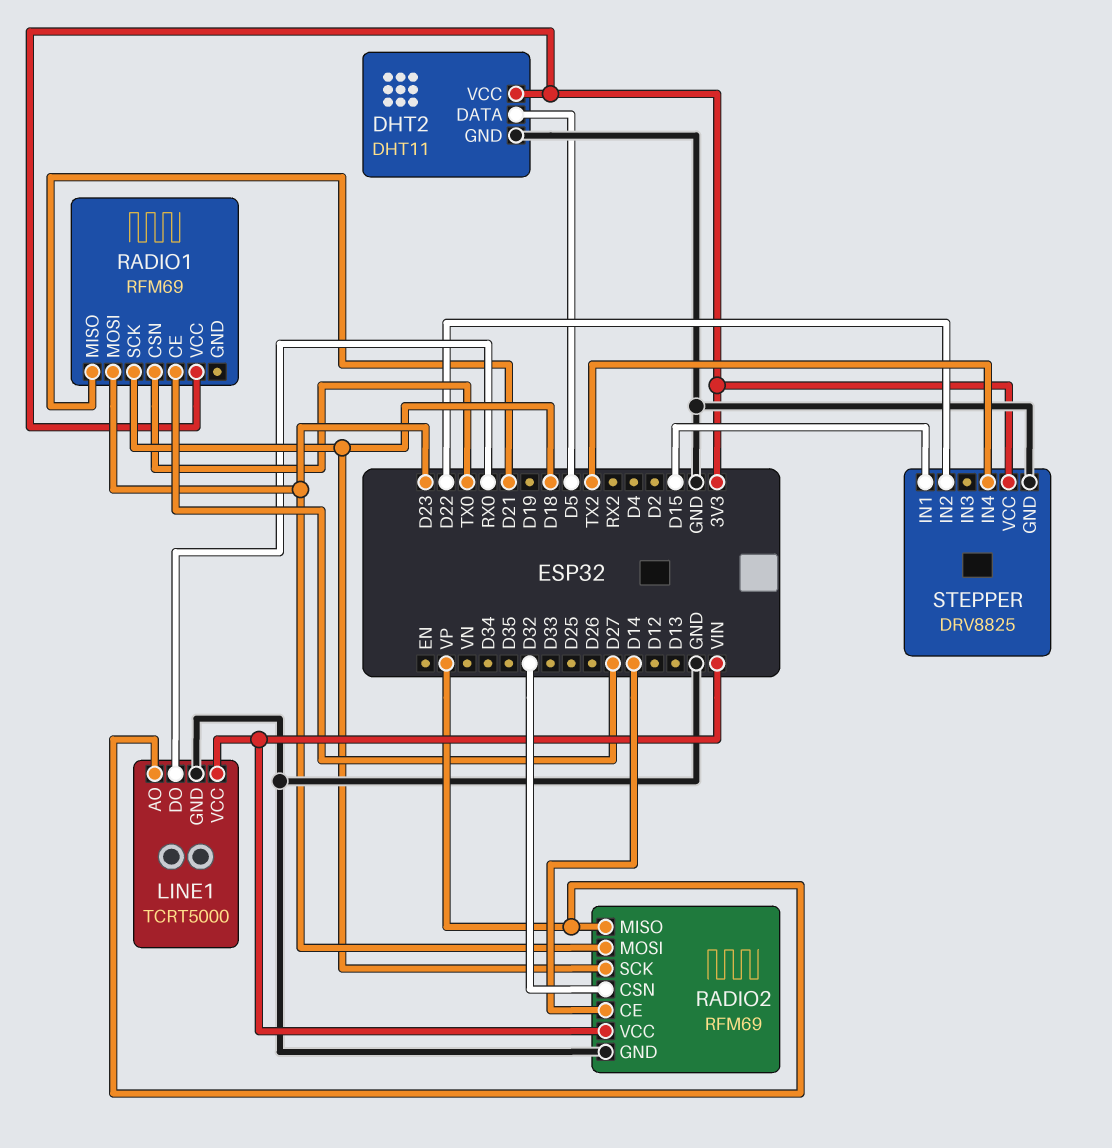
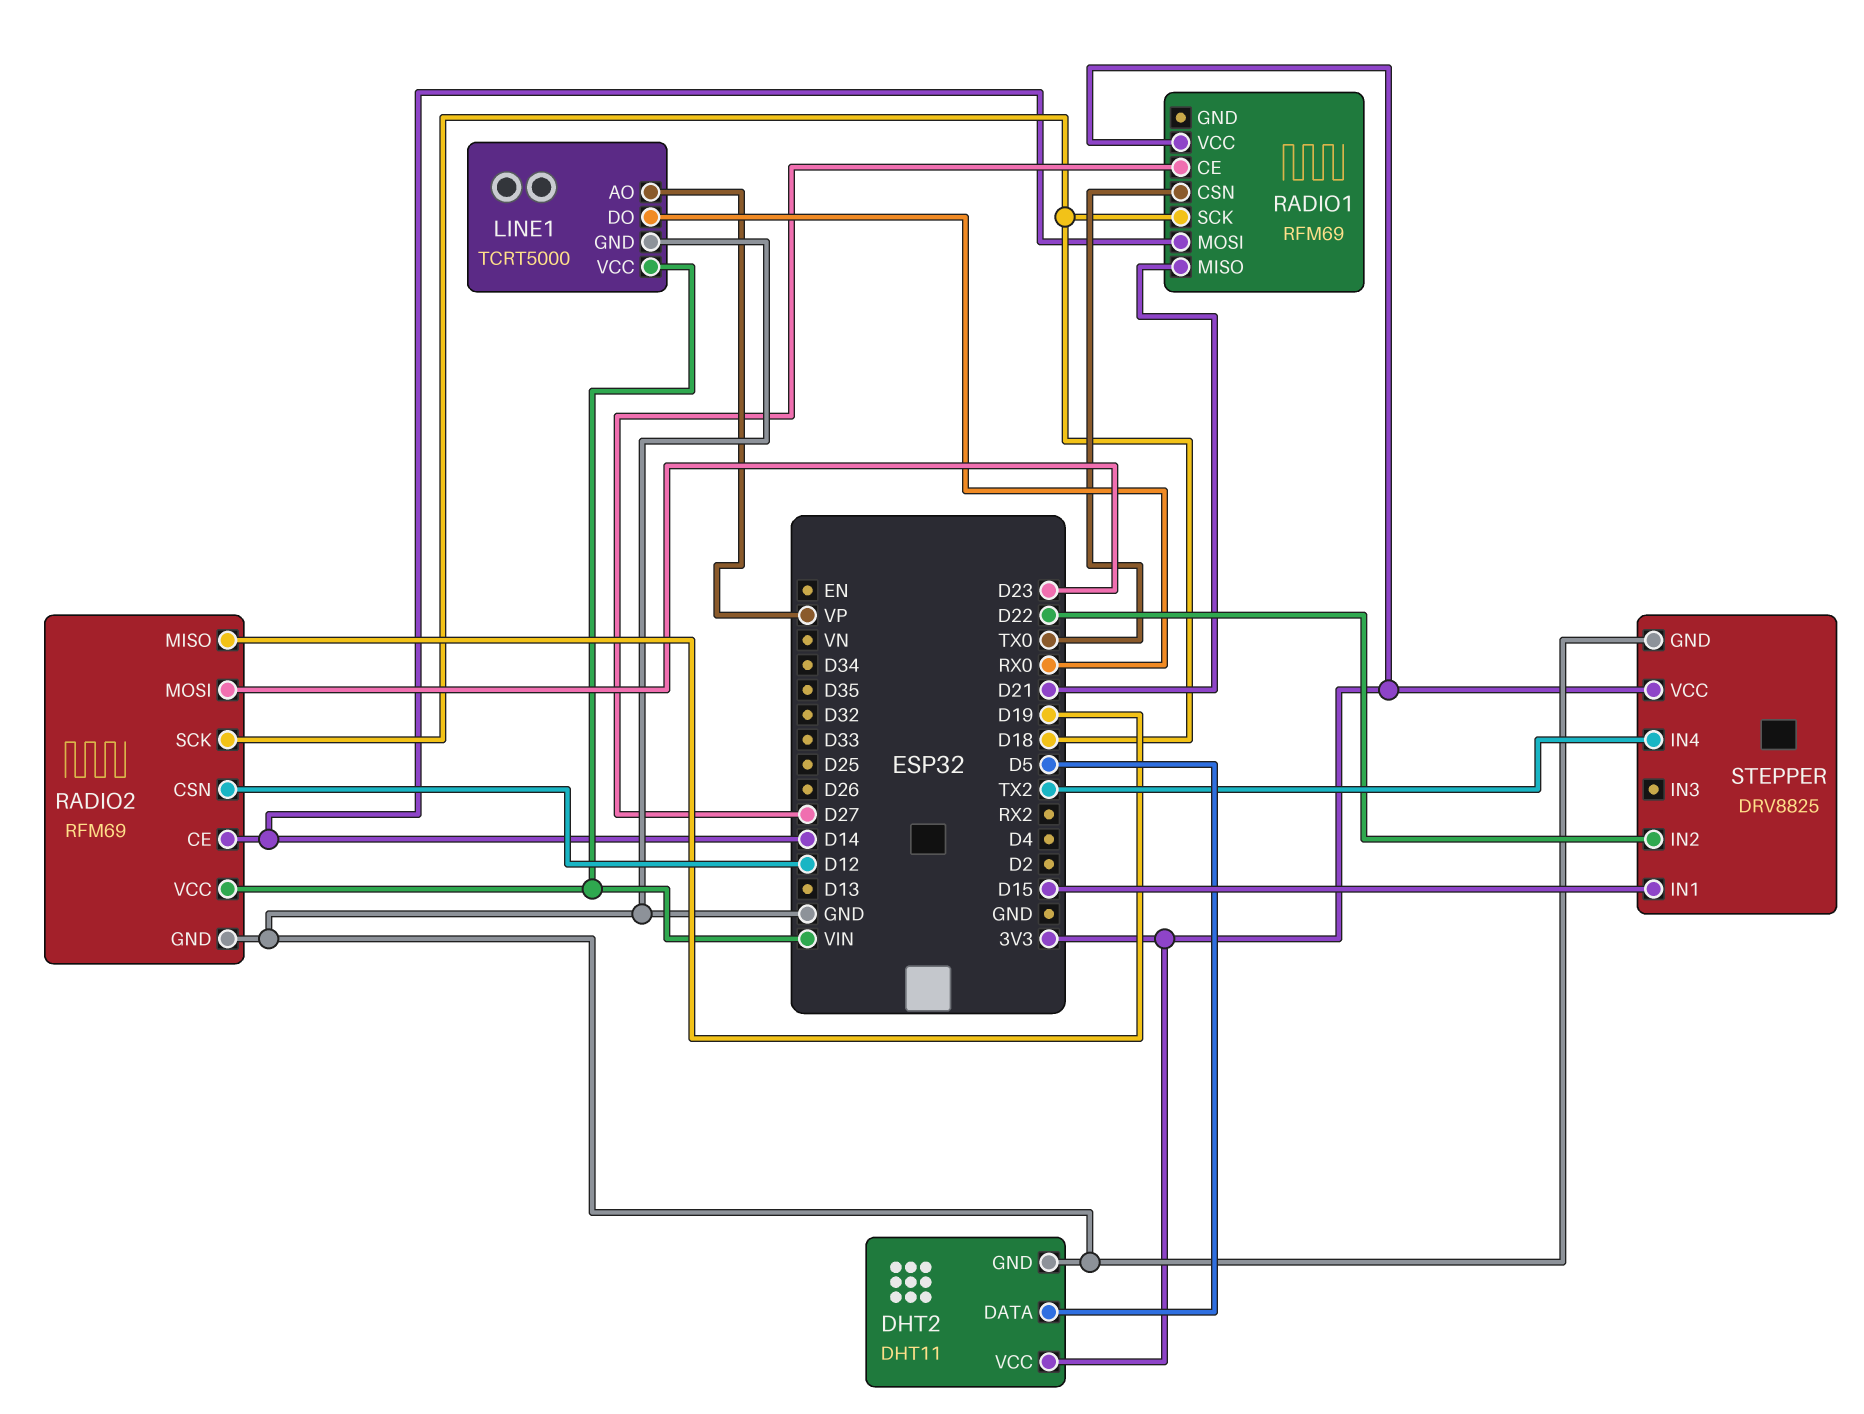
RADIO1 pin MOSI: D23 -> D14
RADIO2 pin CSN: D32 -> D12
RADIO2 pin MISO: VP -> D19

